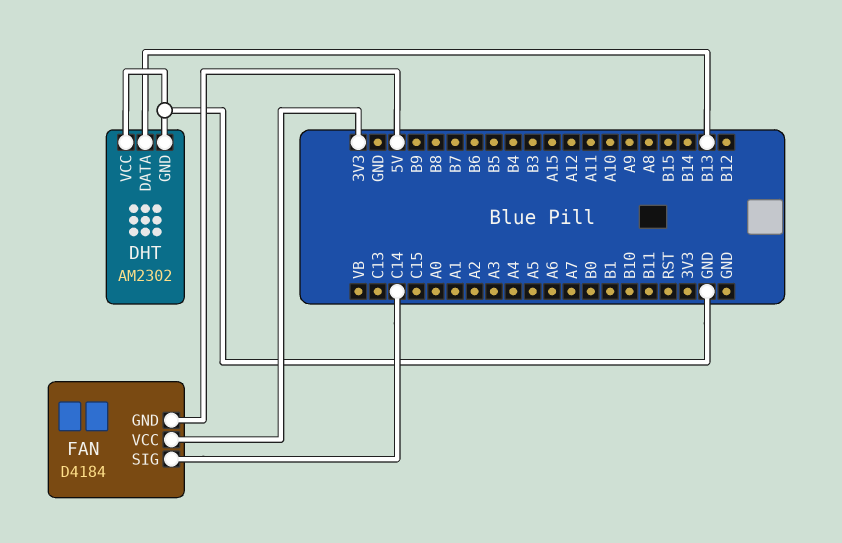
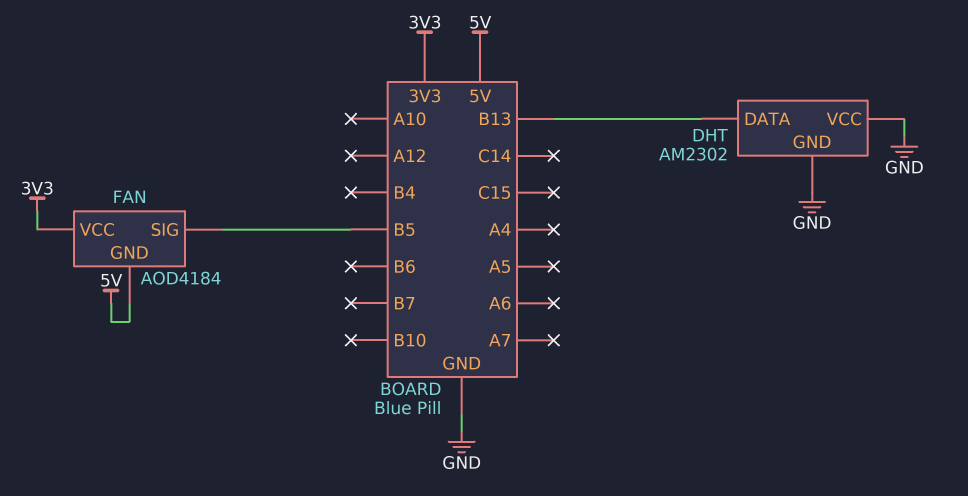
FAN: D4184 -> AOD4184
FAN pin SIG: C14 -> B5

